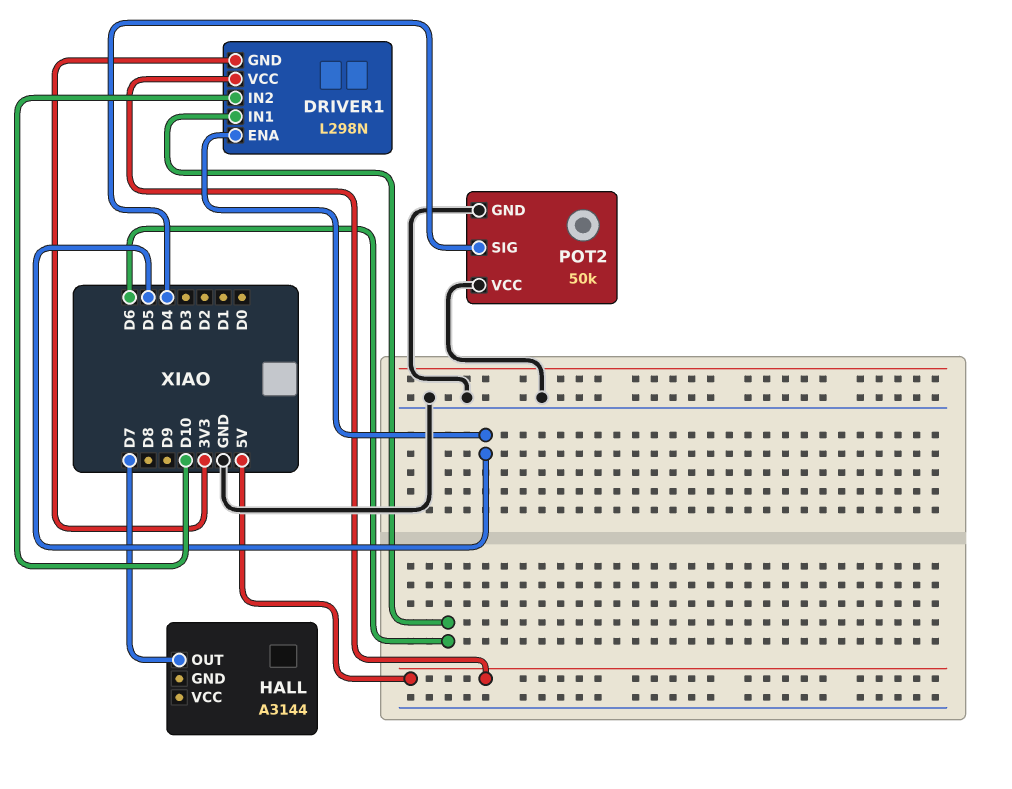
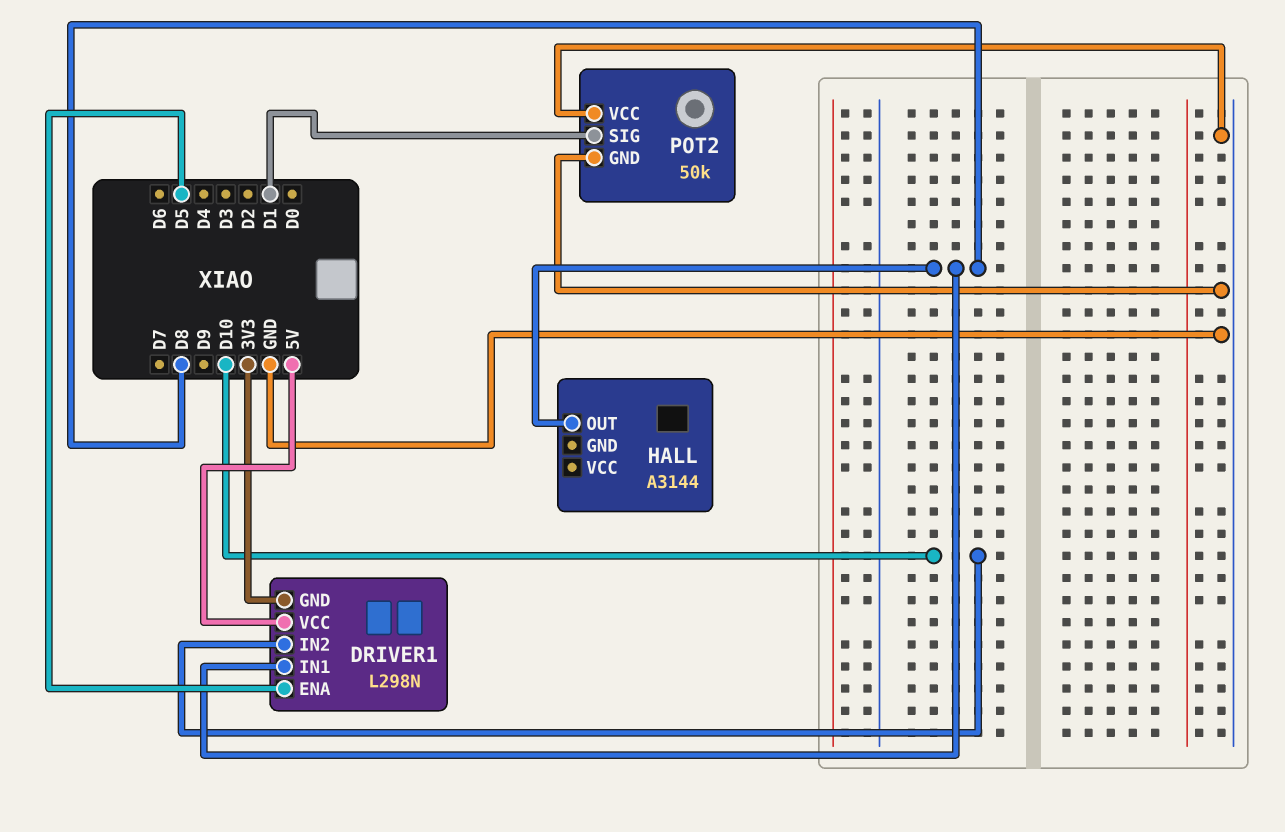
DRIVER1 pin IN1: D6 -> D8
HALL pin OUT: D7 -> D8
POT2 pin SIG: D4 -> D1

